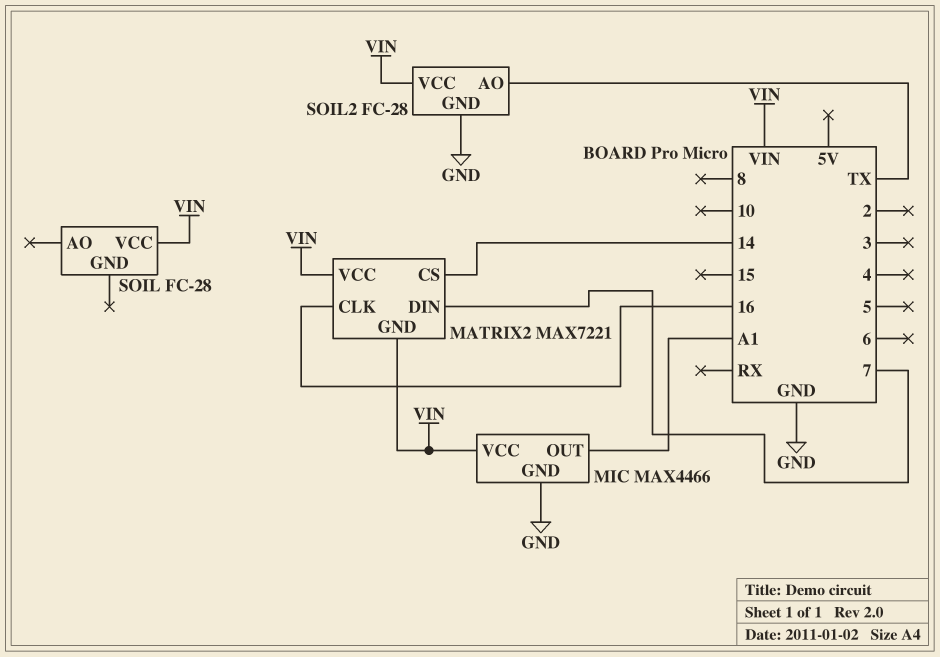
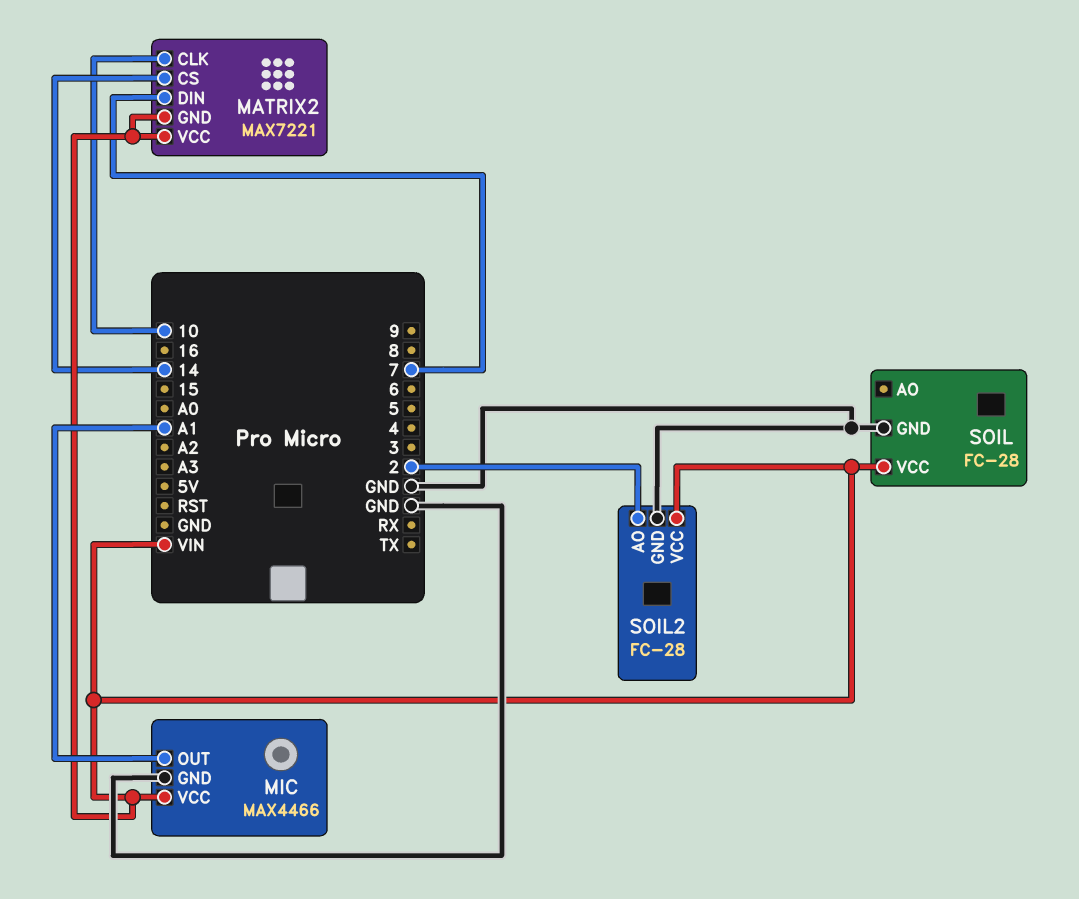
MATRIX2 pin CLK: 16 -> 10
SOIL pin GND: none -> GND
SOIL2 pin AO: TX -> 2

